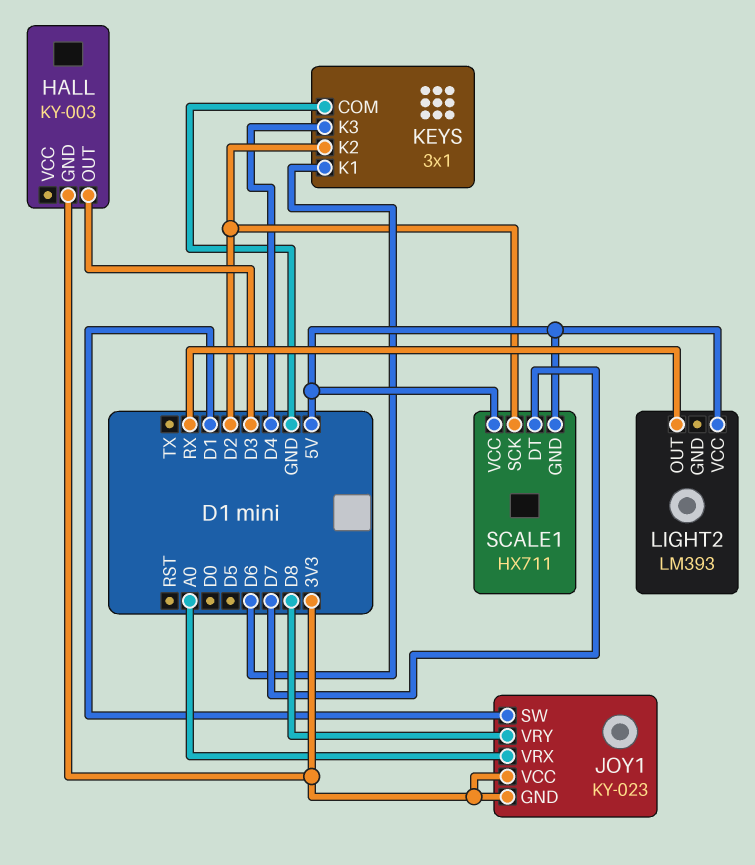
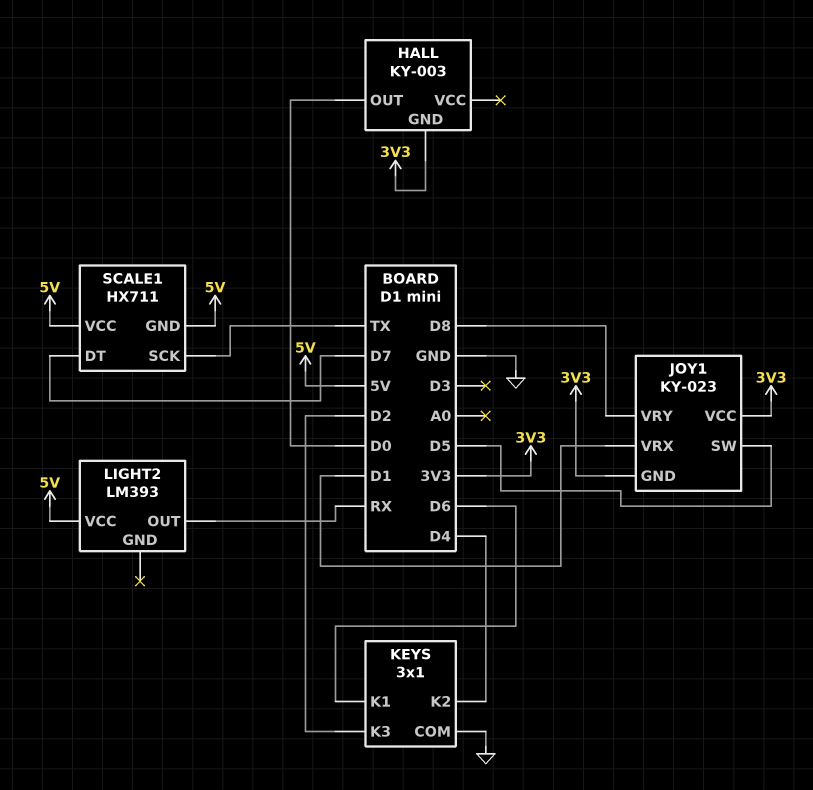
HALL pin OUT: D3 -> D0
JOY1 pin SW: D1 -> D5
JOY1 pin VRX: A0 -> D1
KEYS pin K2: D2 -> D4
KEYS pin K3: D4 -> D2
SCALE1 pin SCK: D2 -> TX

